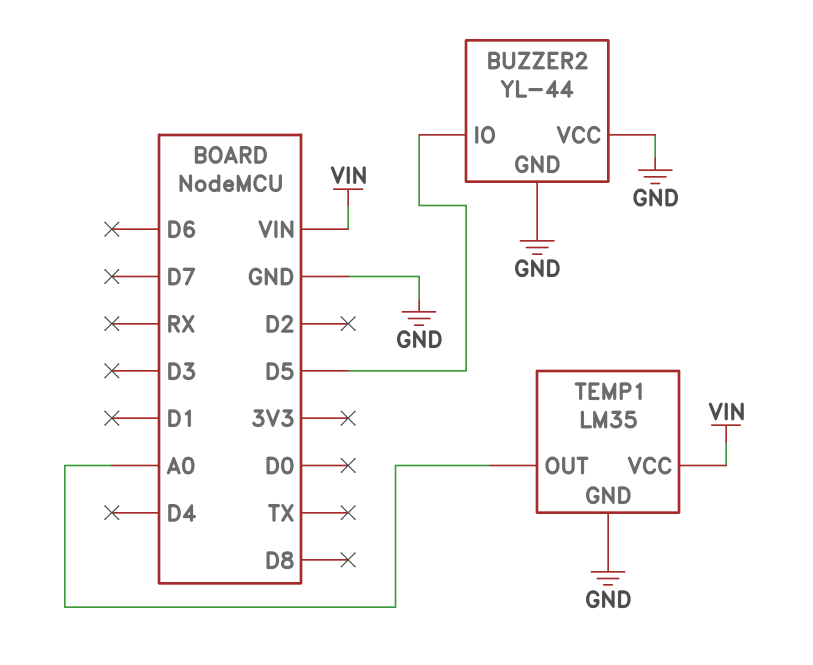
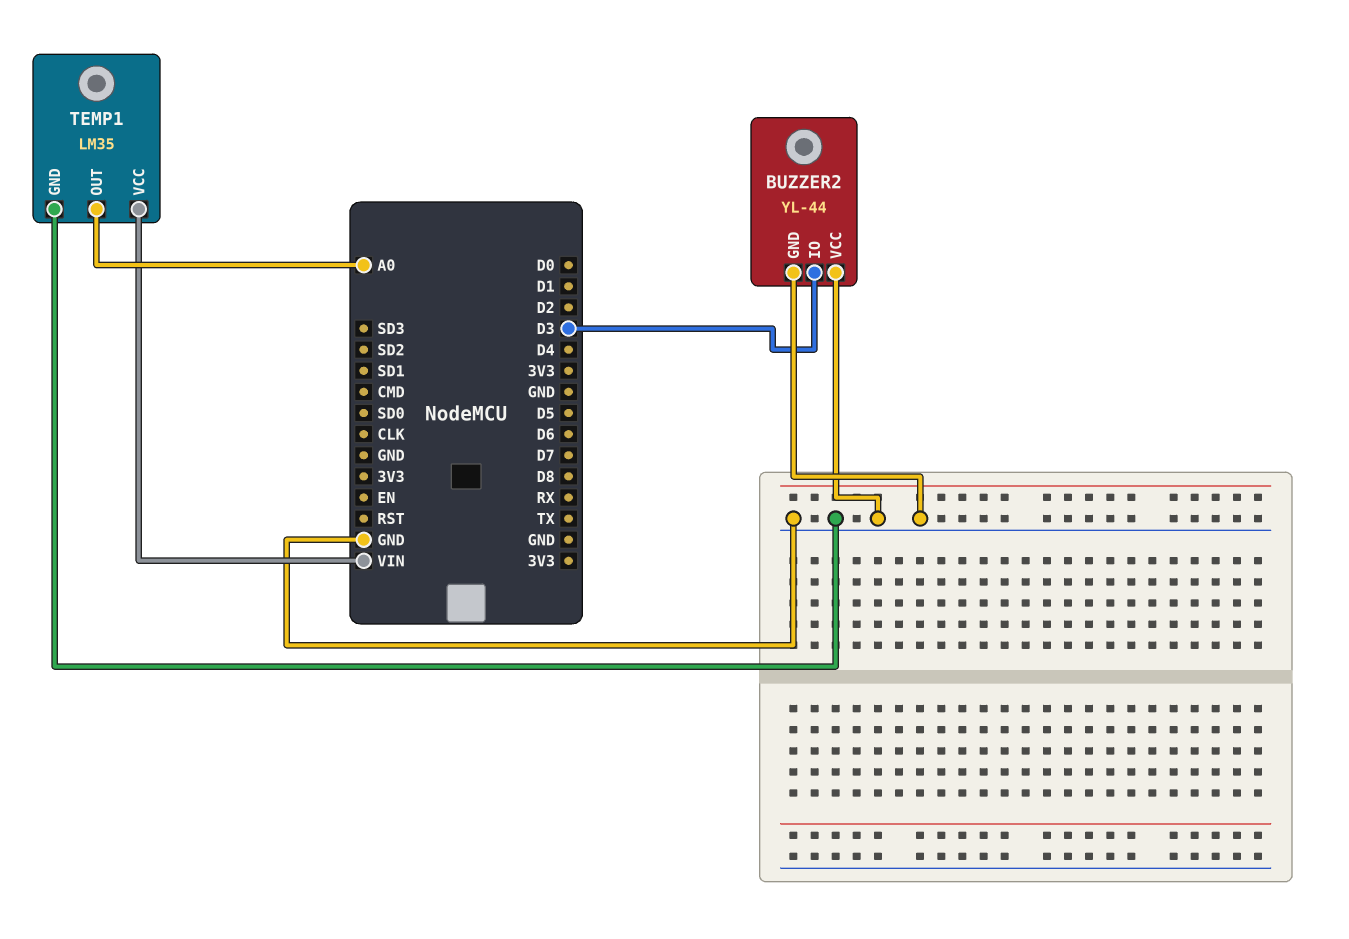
BUZZER2 pin IO: D5 -> D3

